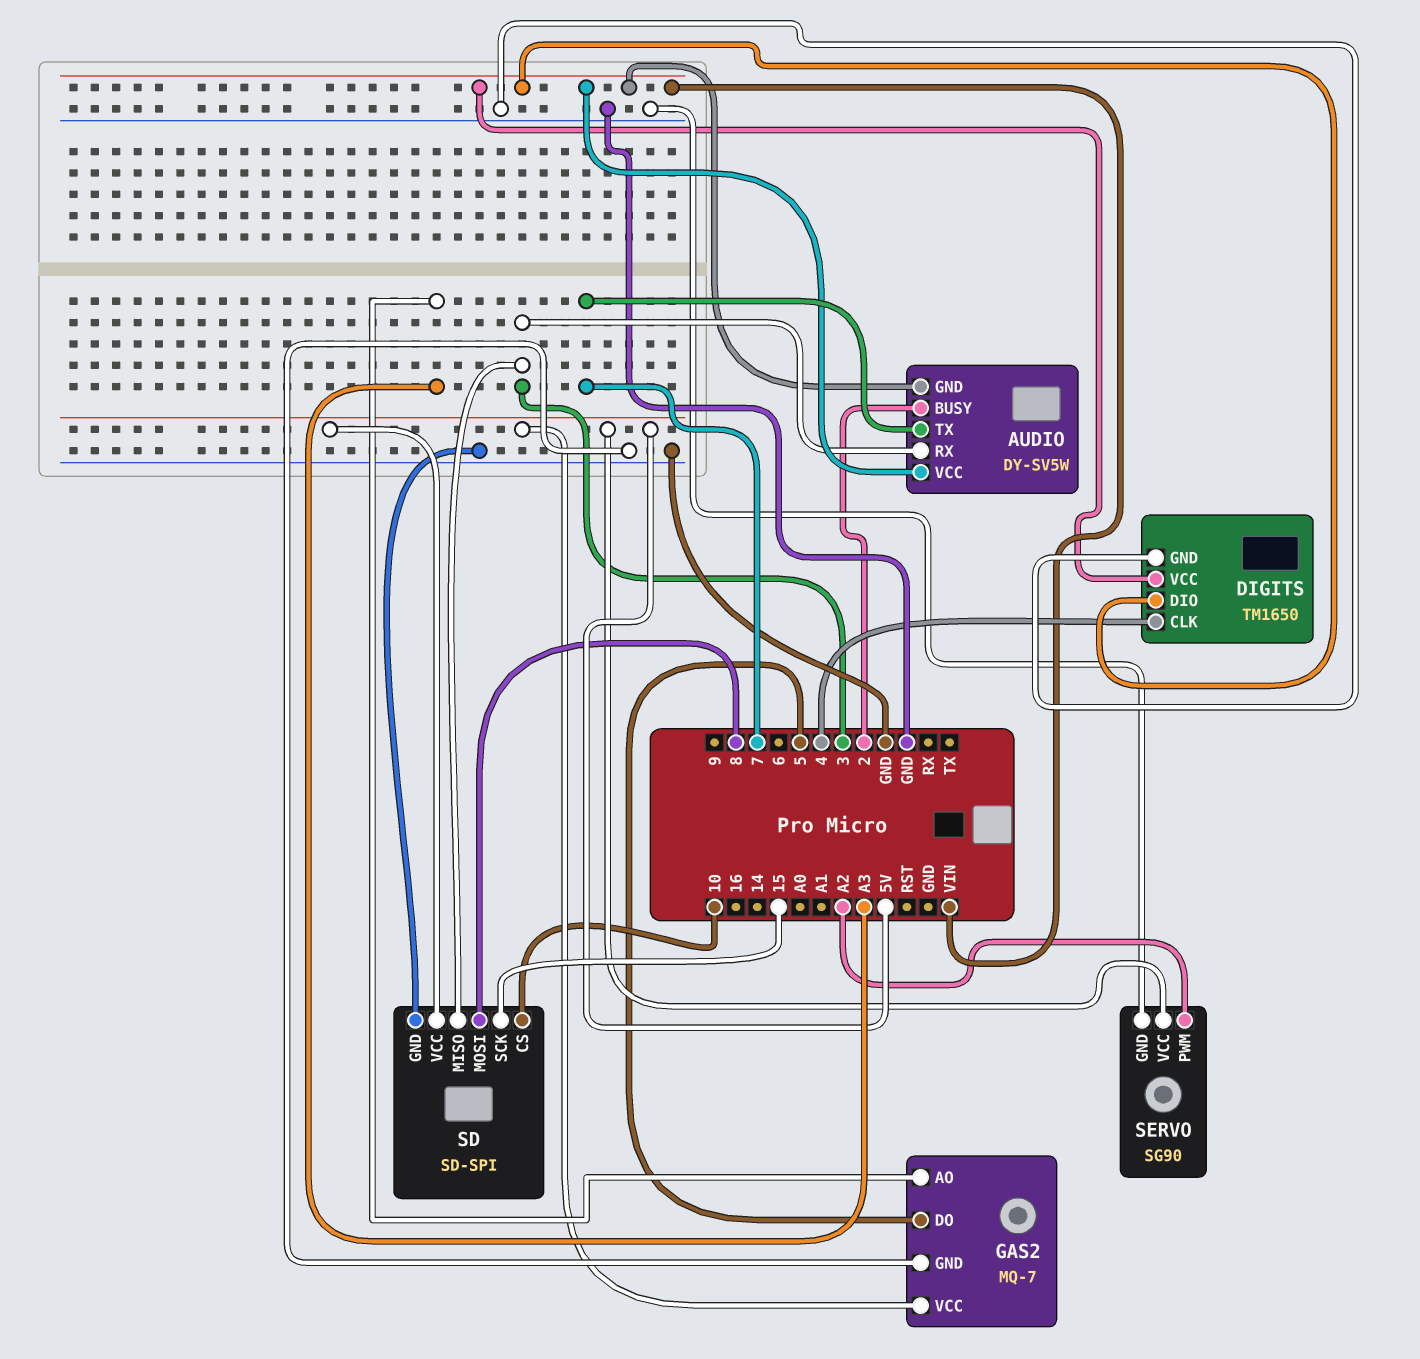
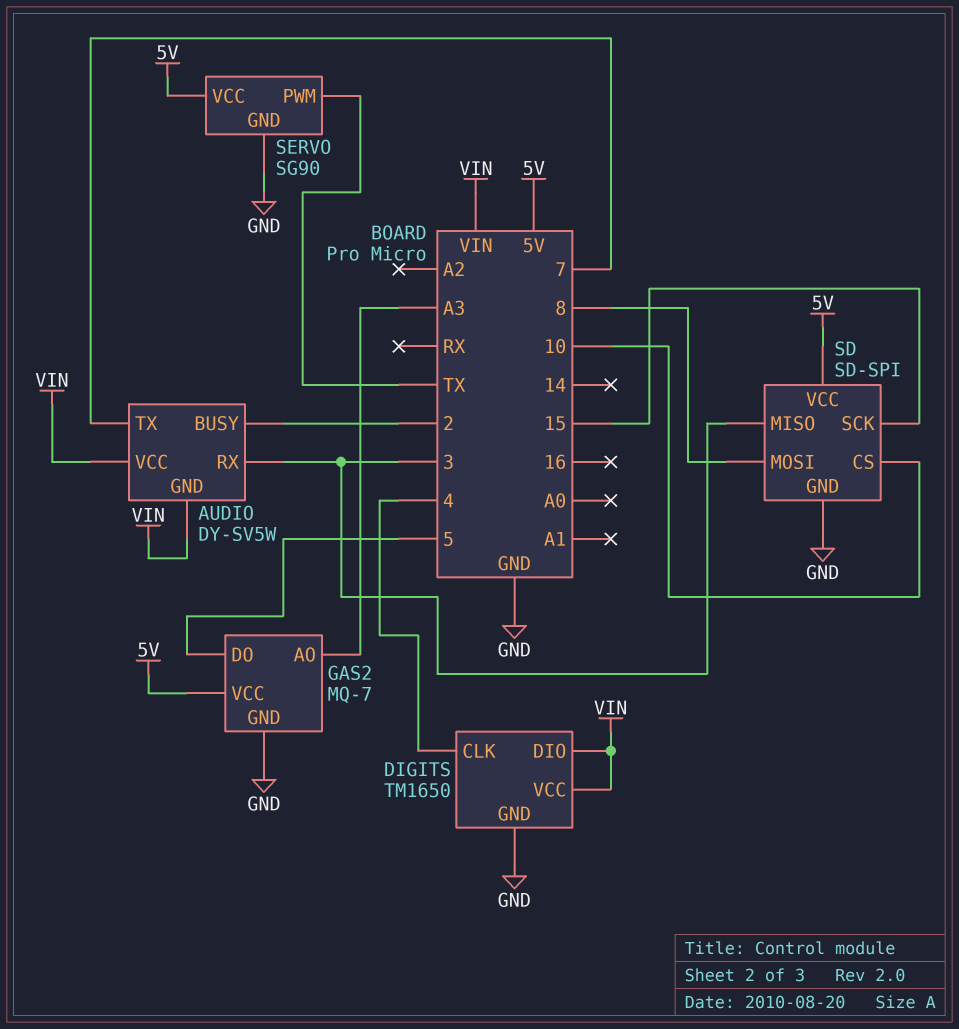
SERVO pin PWM: A2 -> TX

